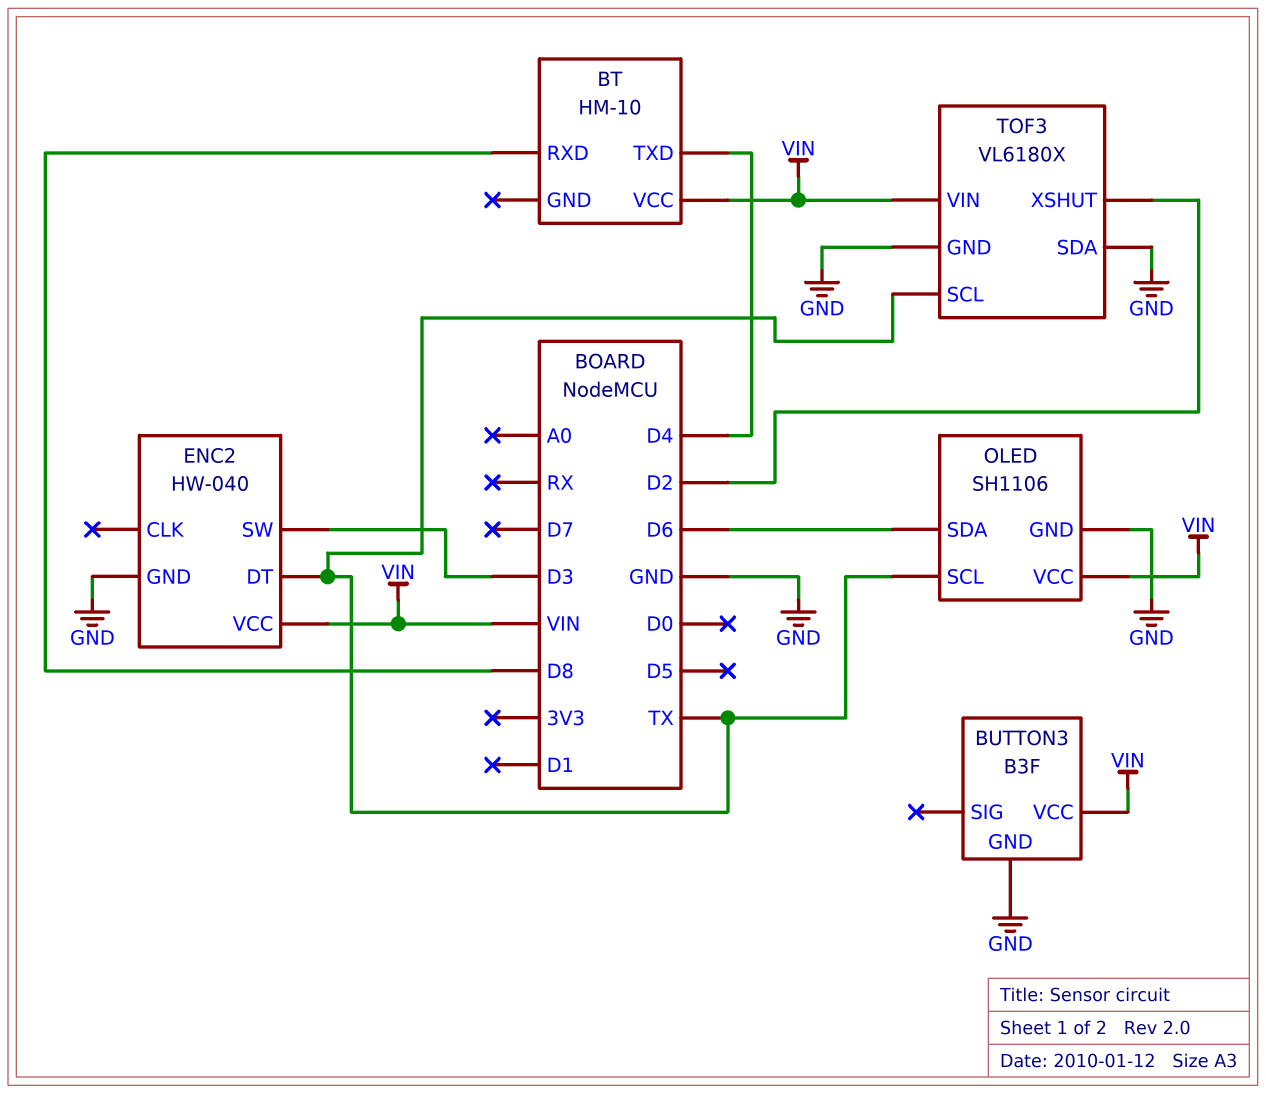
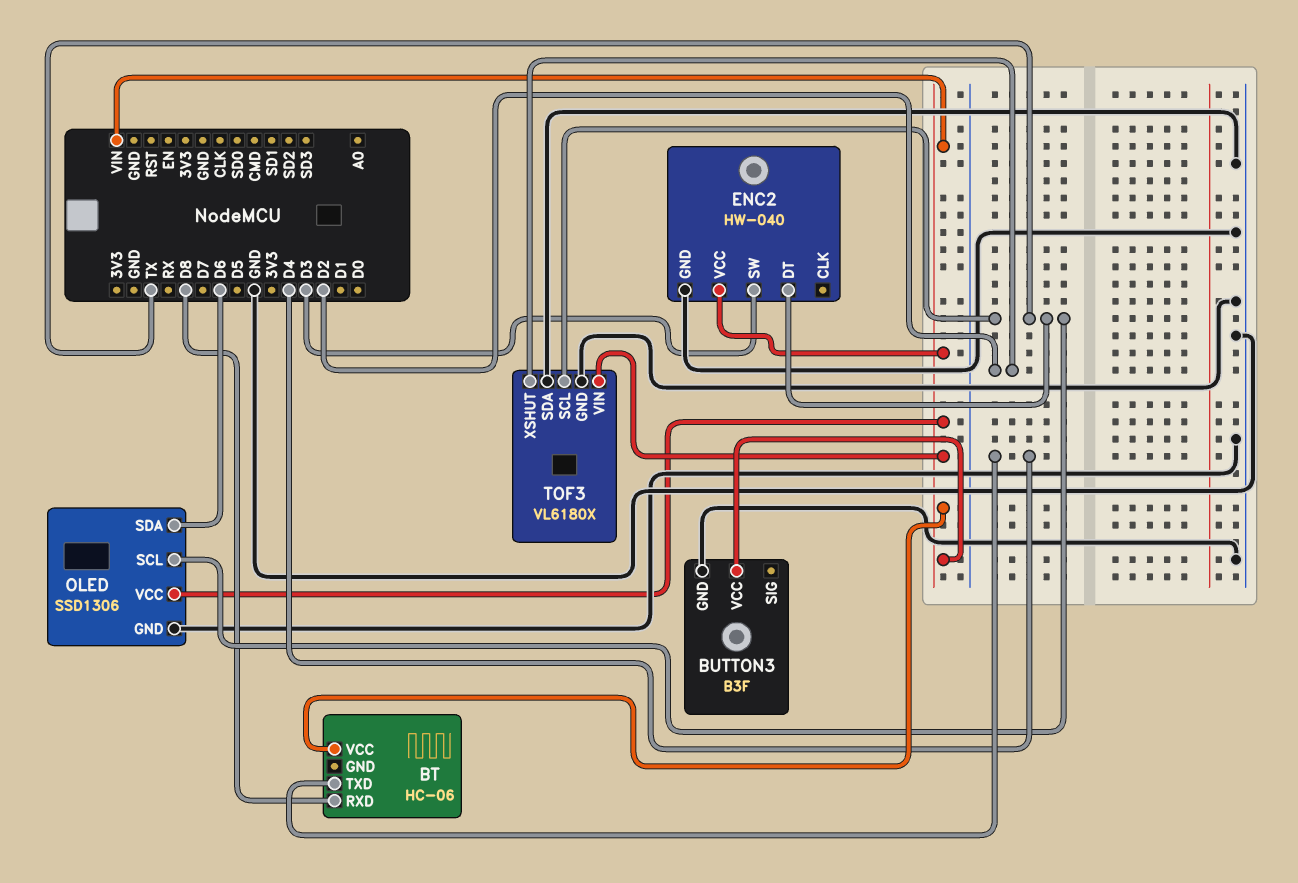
BT: HM-10 -> HC-06
OLED: SH1106 -> SSD1306

